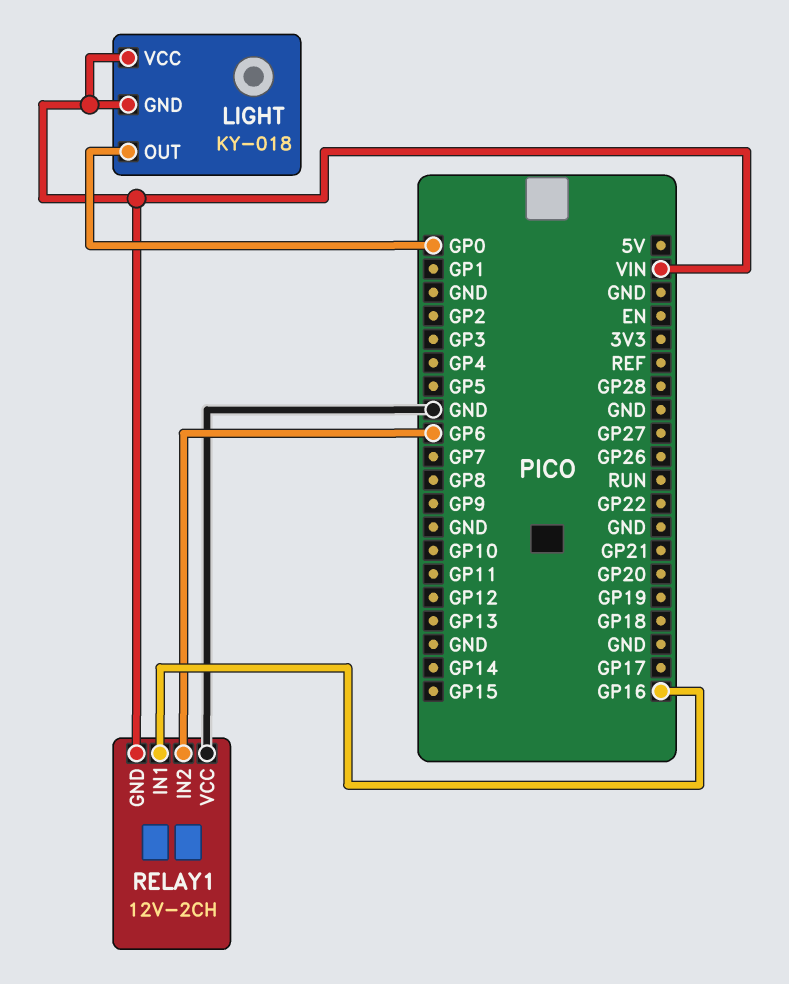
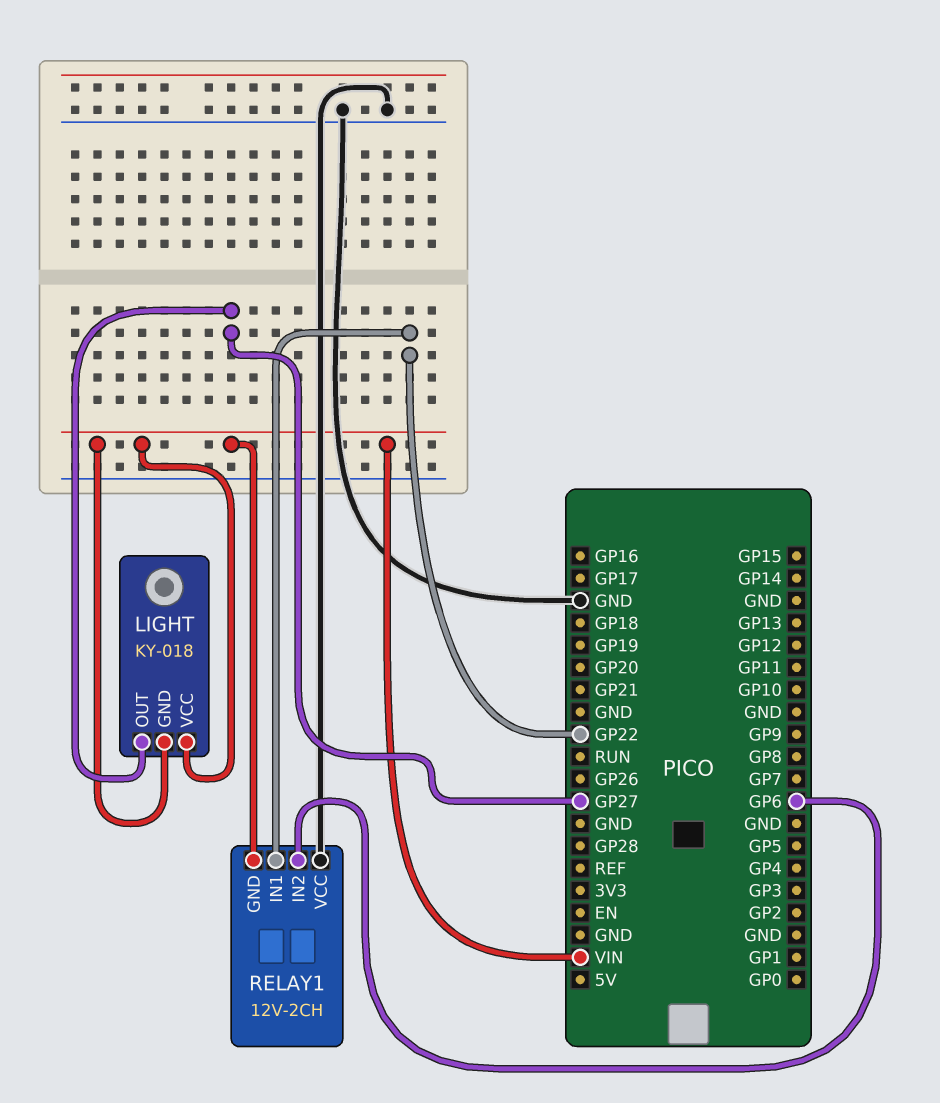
LIGHT pin OUT: GP0 -> GP27
RELAY1 pin IN1: GP16 -> GP22

